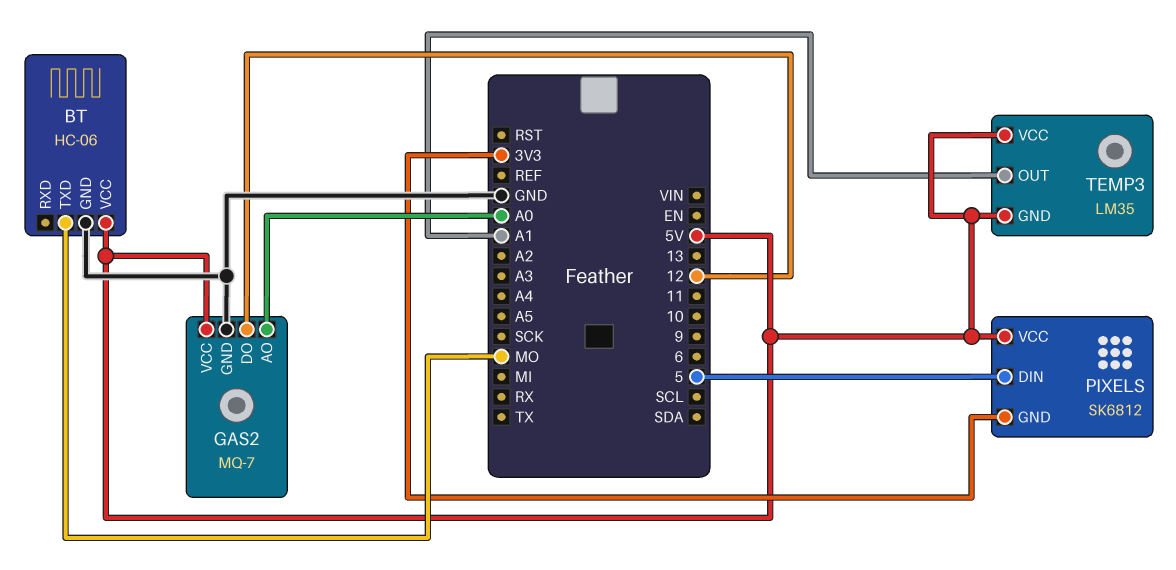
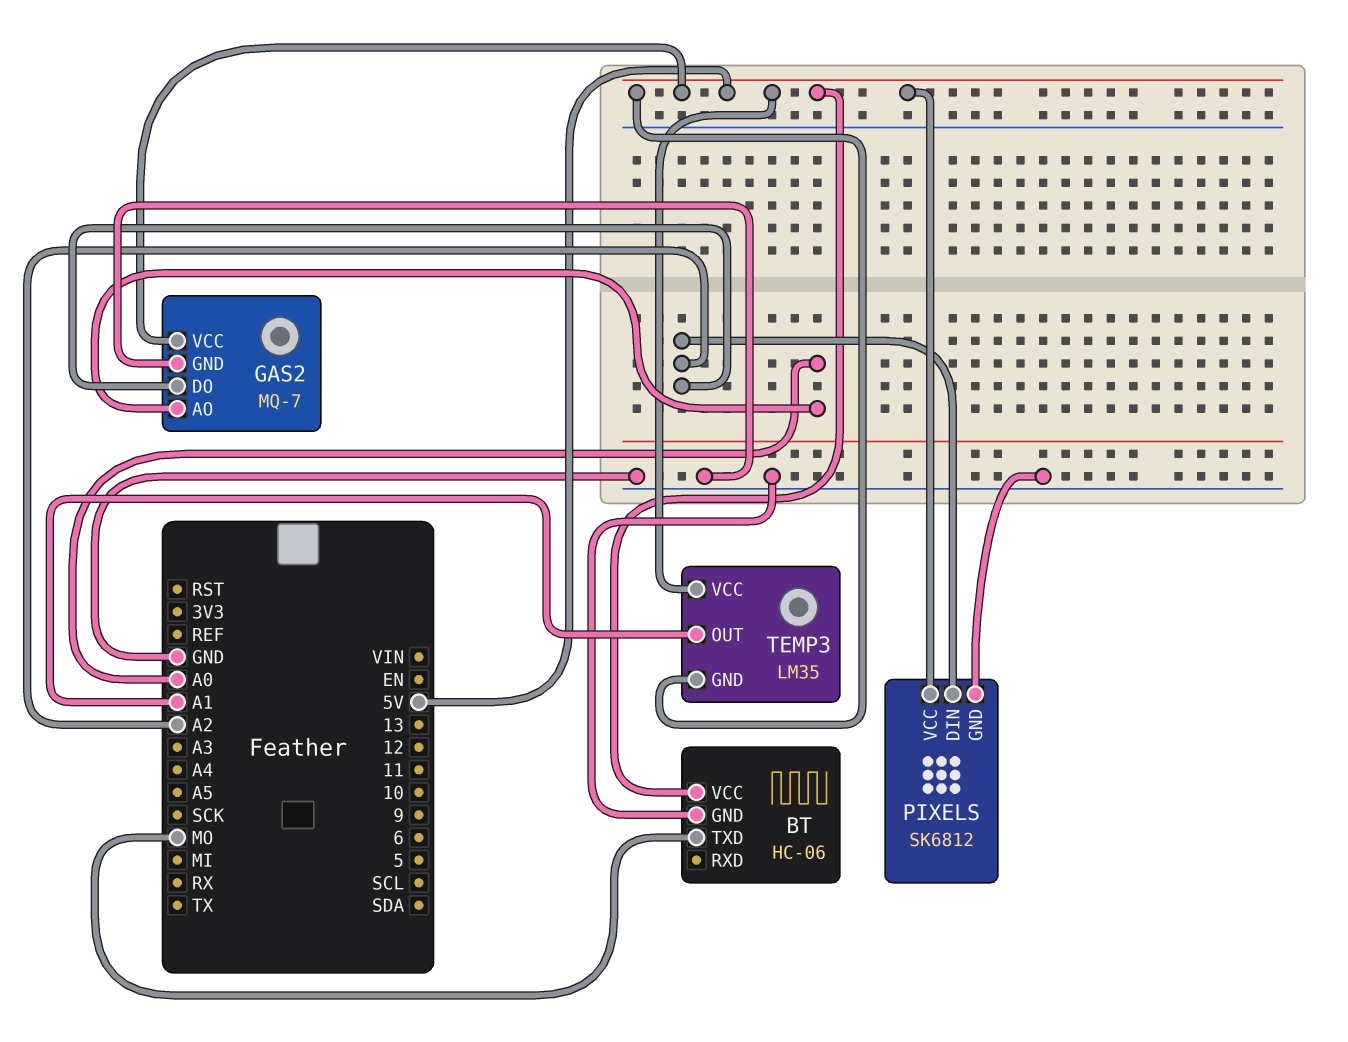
GAS2 pin DO: 12 -> A2
PIXELS pin DIN: 5 -> A2
PIXELS pin GND: 3V3 -> GND

